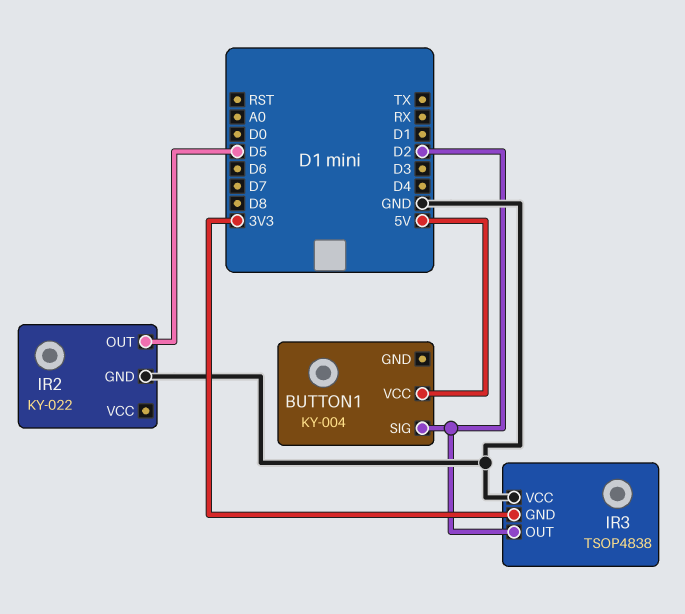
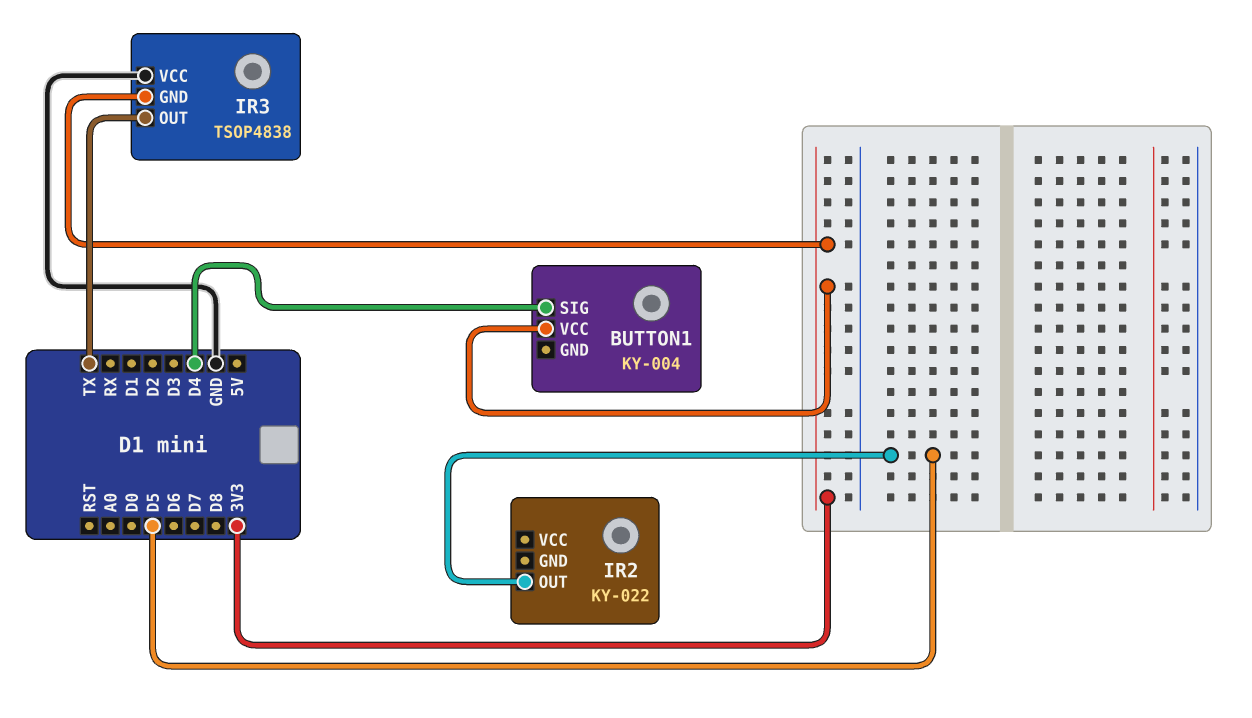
BUTTON1 pin SIG: D2 -> D4
BUTTON1 pin VCC: 5V -> 3V3
IR2 pin GND: GND -> none
IR3 pin OUT: D2 -> TX

